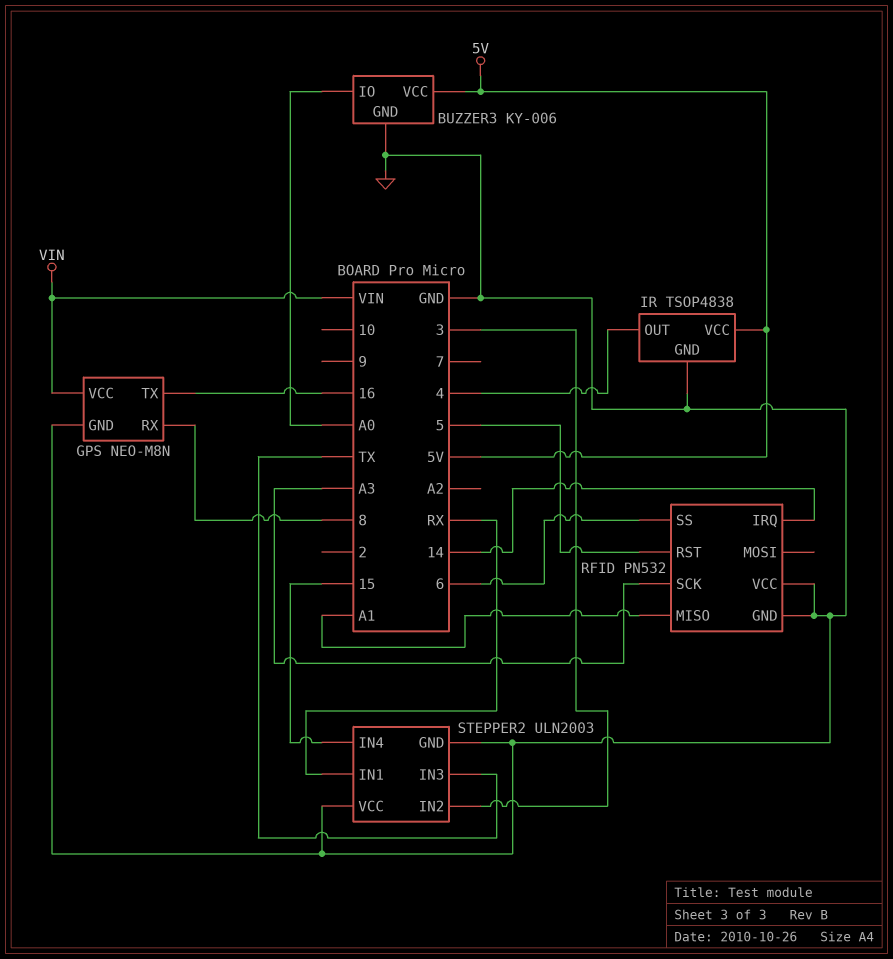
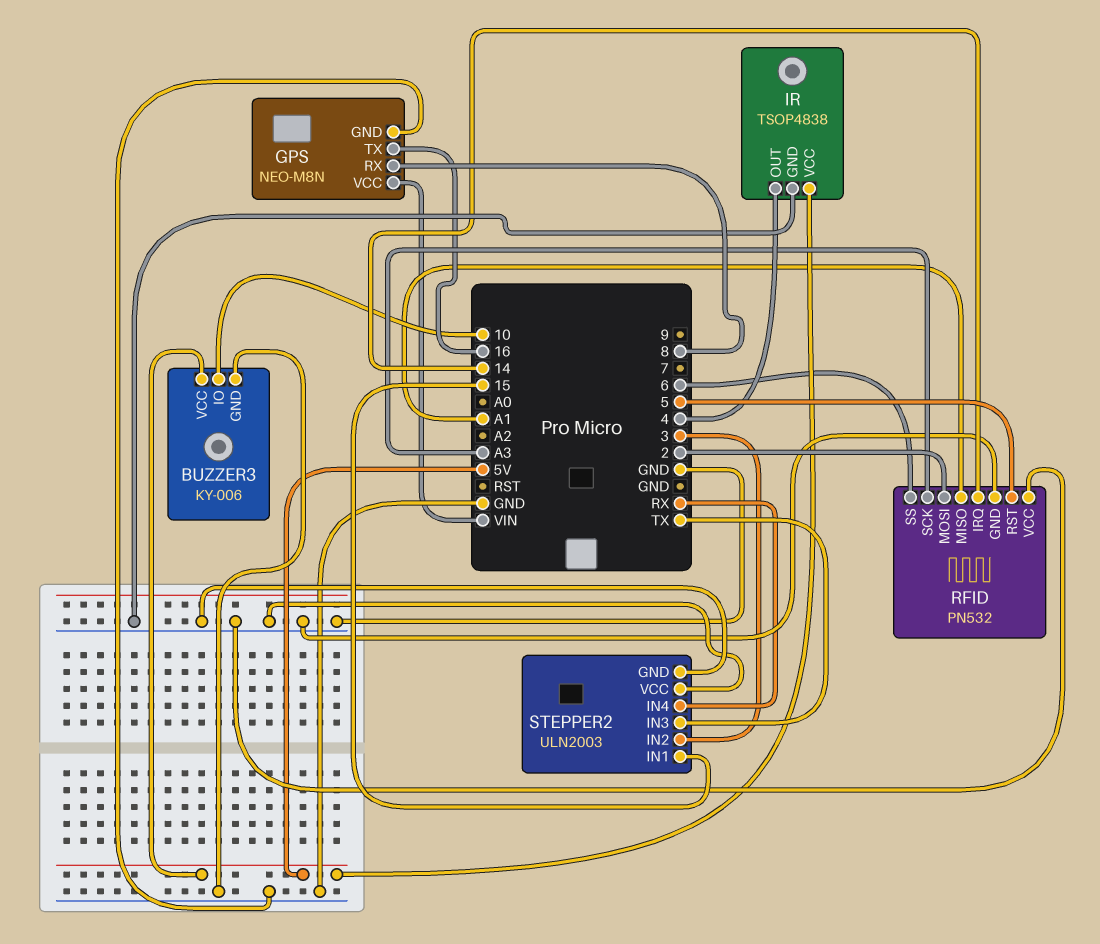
BUZZER3 pin IO: A0 -> 10
RFID pin MOSI: none -> 2
STEPPER2 pin IN1: RX -> 15
STEPPER2 pin IN4: 15 -> RX

